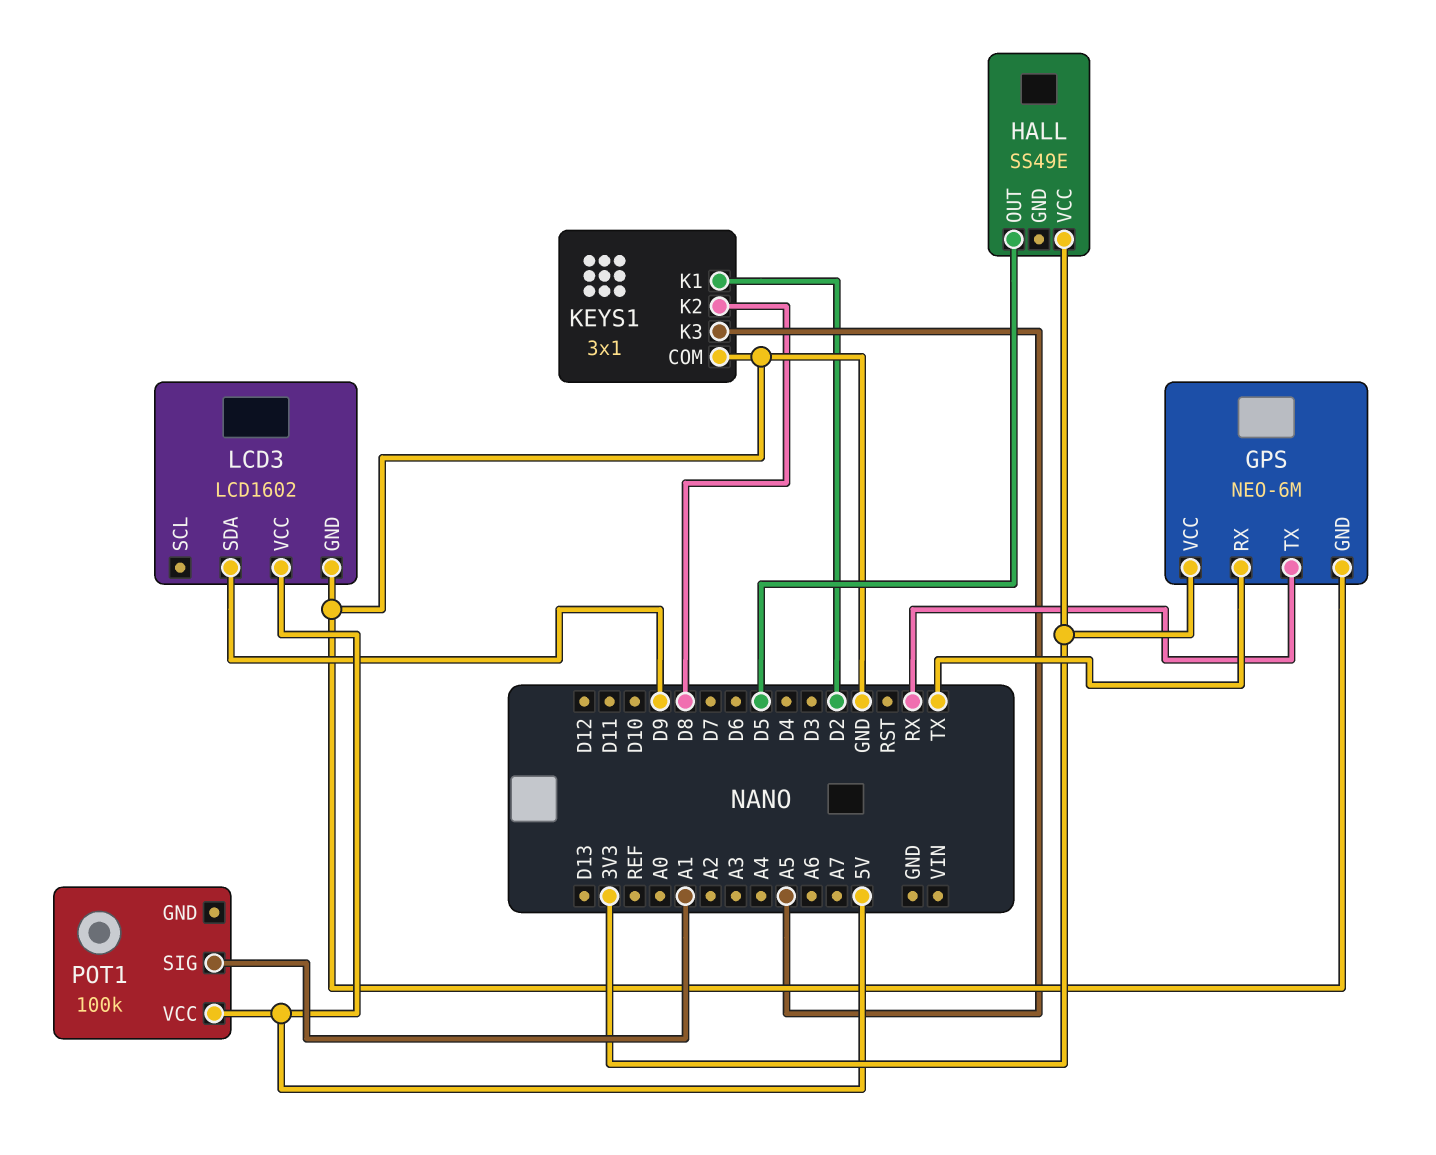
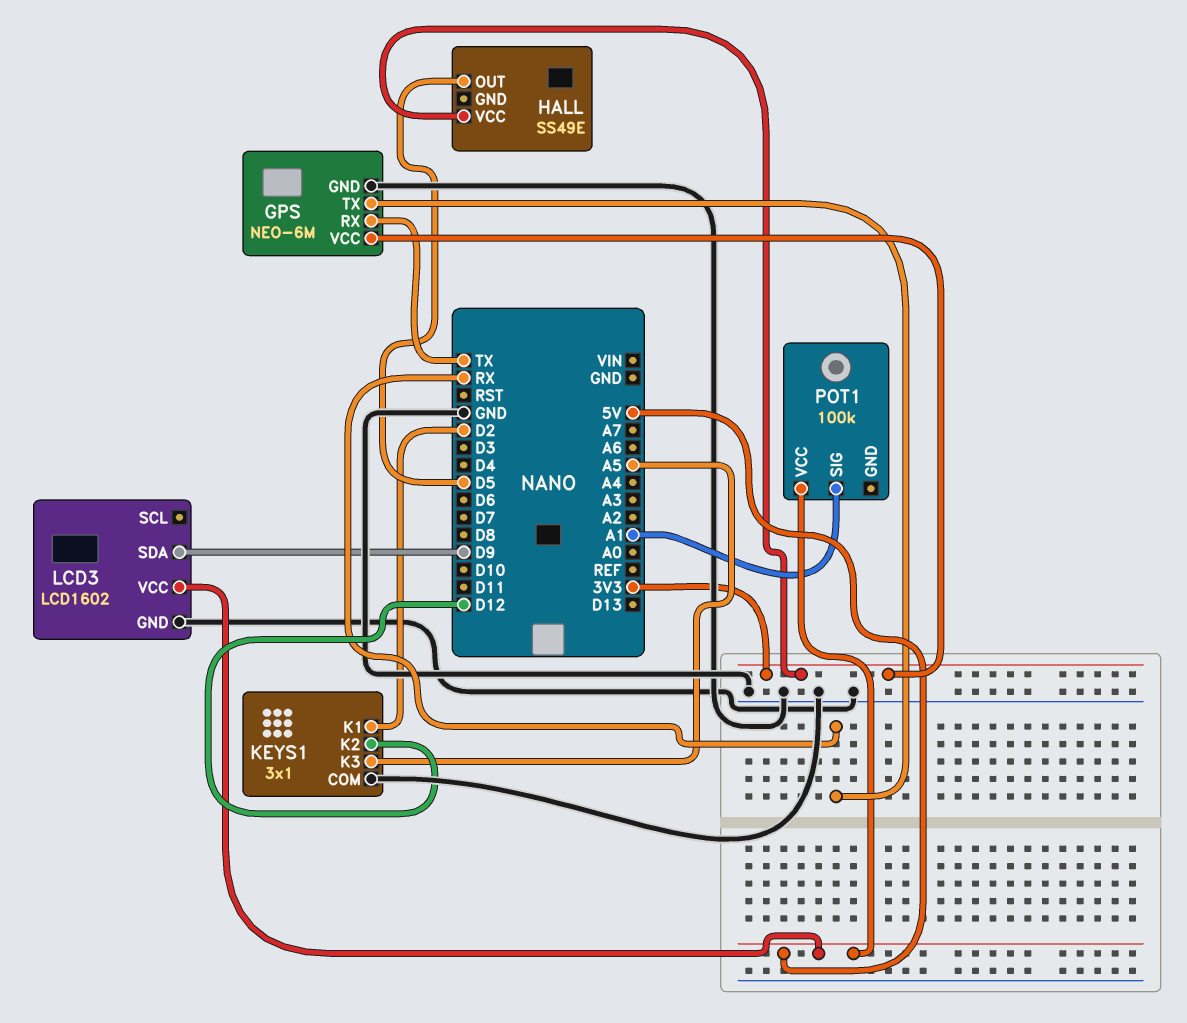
KEYS1 pin K2: D8 -> D12

